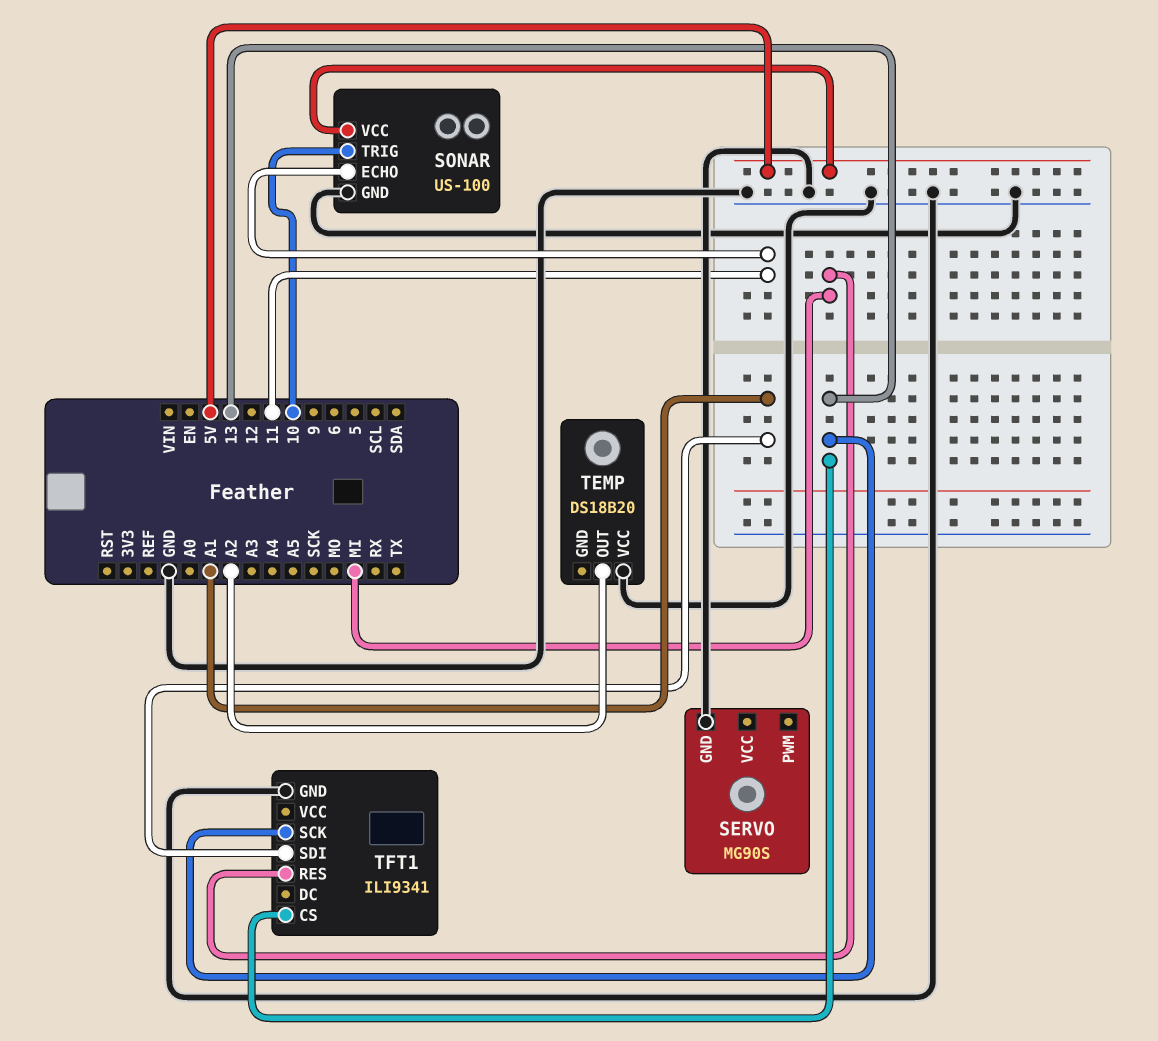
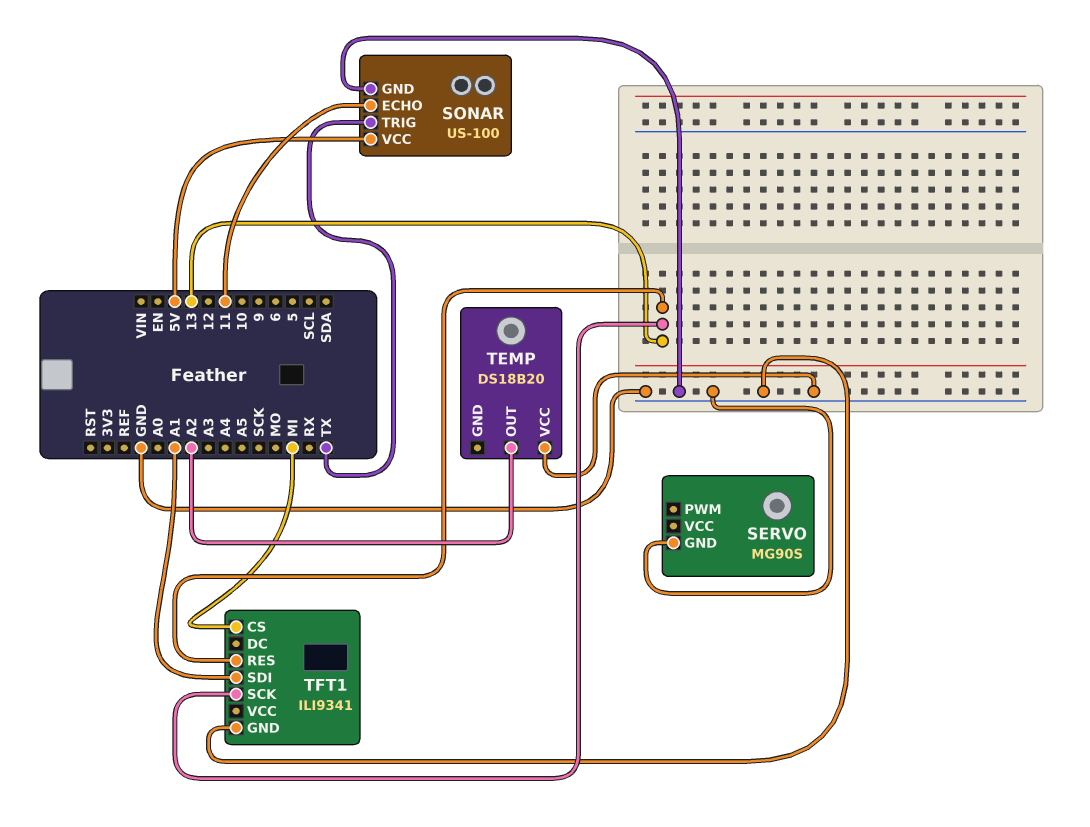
SONAR pin TRIG: 10 -> TX
TFT1 pin CS: 13 -> MI
TFT1 pin RES: MI -> 13

